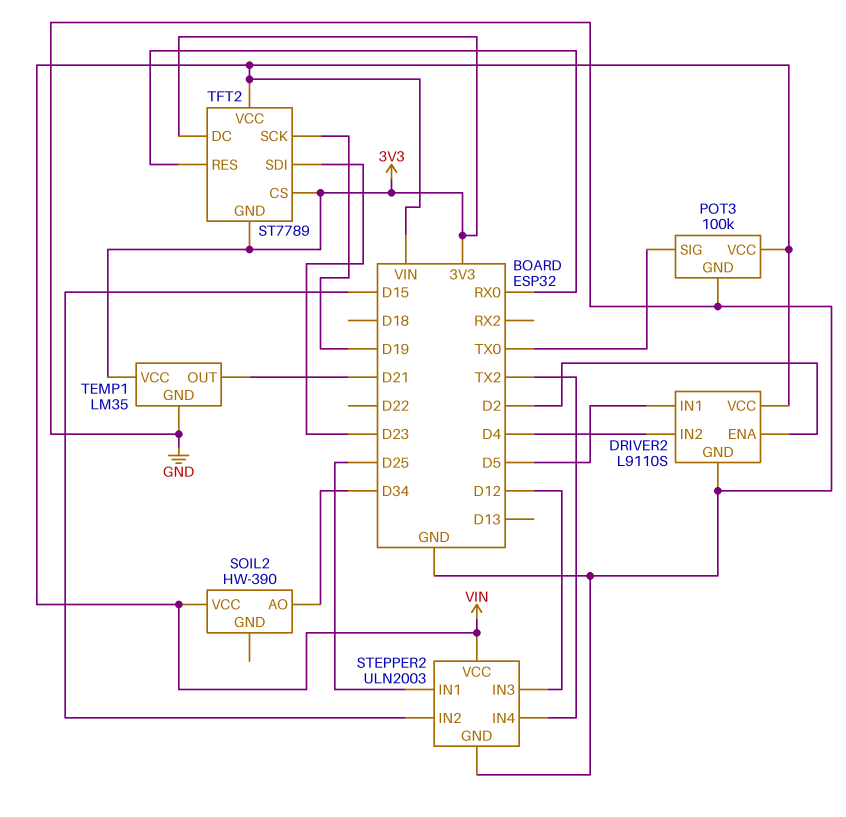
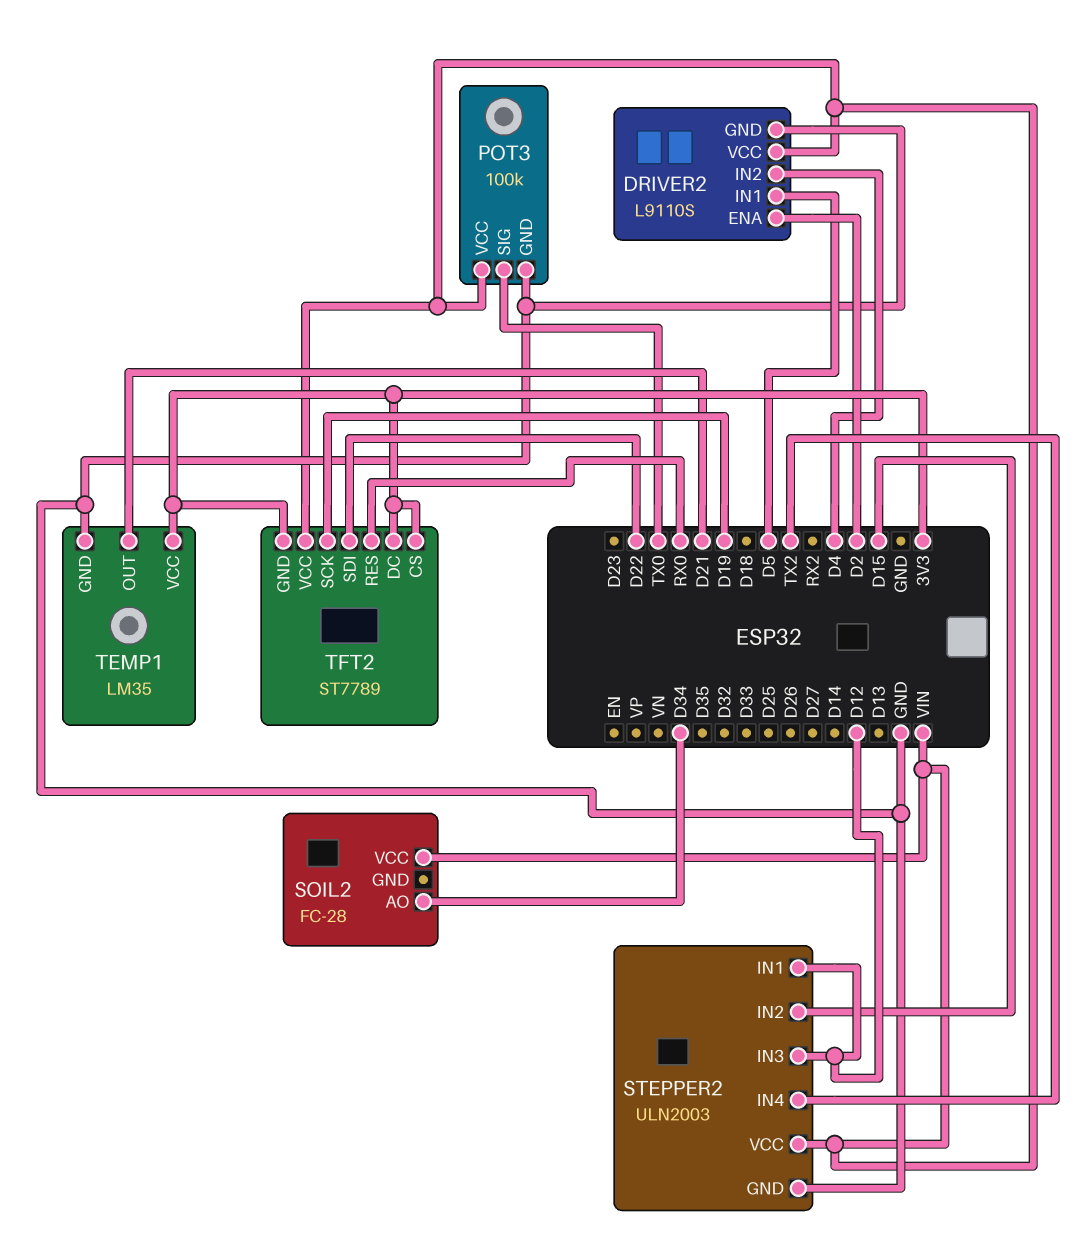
SOIL2: HW-390 -> FC-28
STEPPER2 pin IN1: D25 -> D12
TFT2 pin SDI: D23 -> D22

